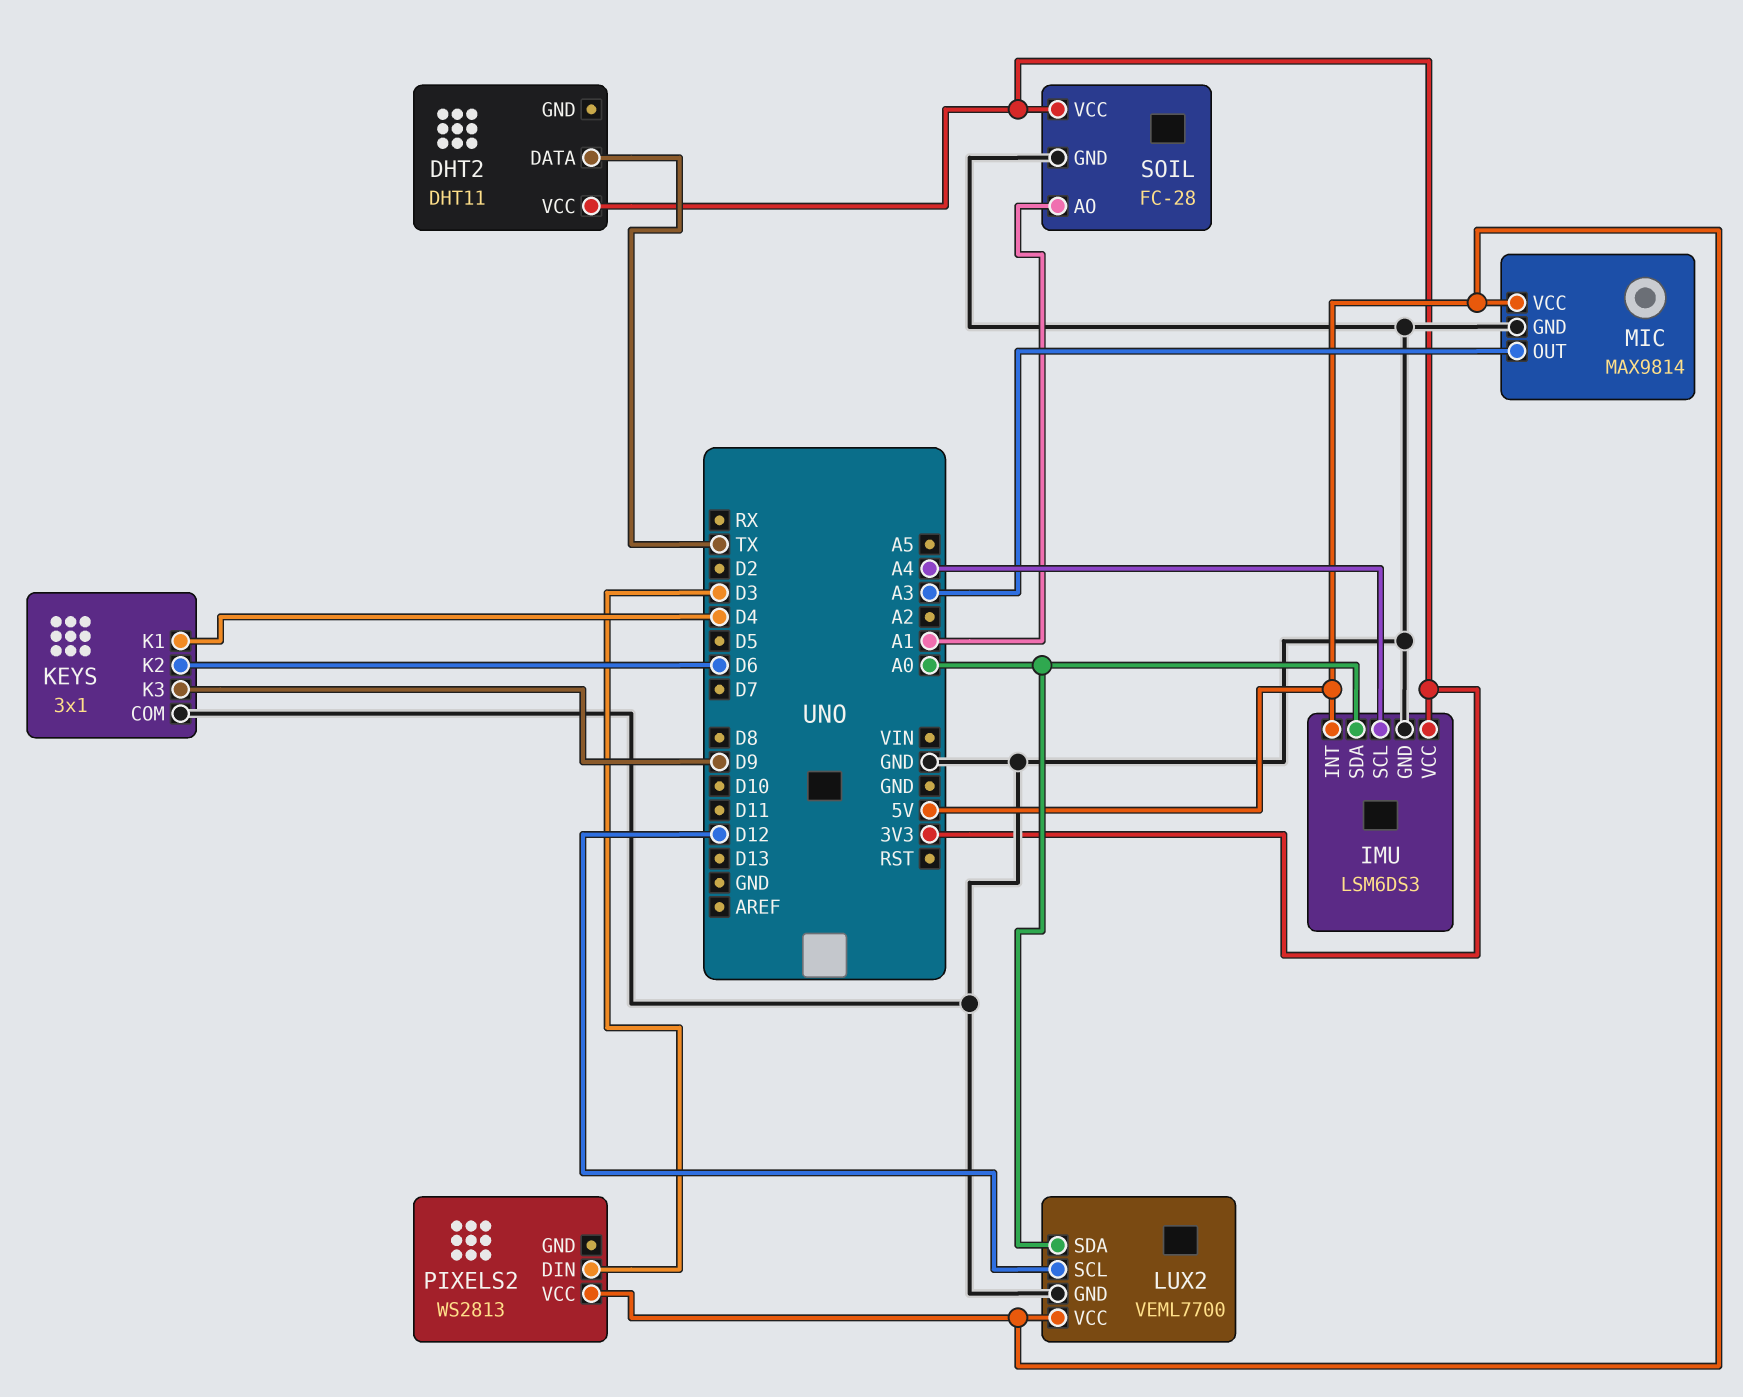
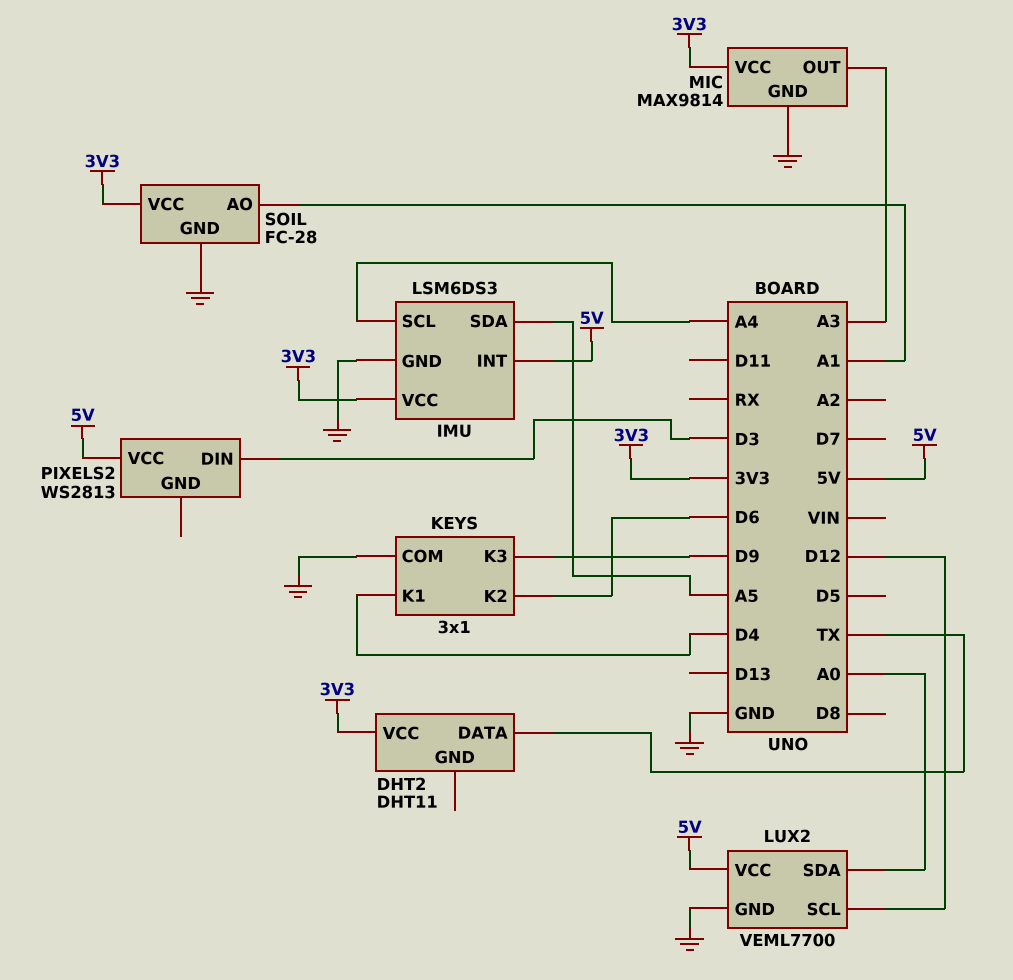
IMU pin SDA: A0 -> A5
MIC pin VCC: 5V -> 3V3

